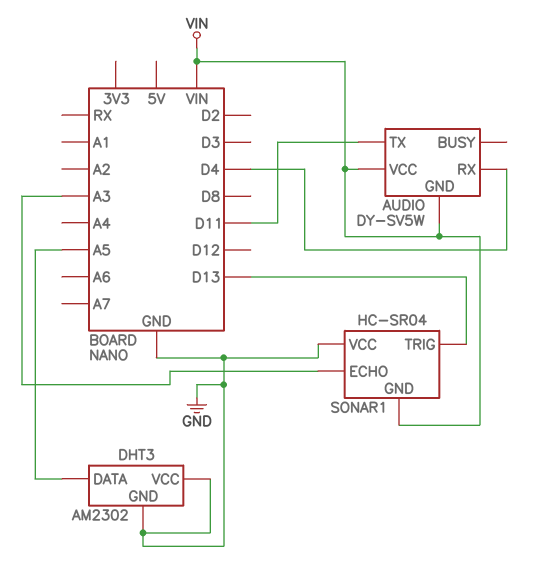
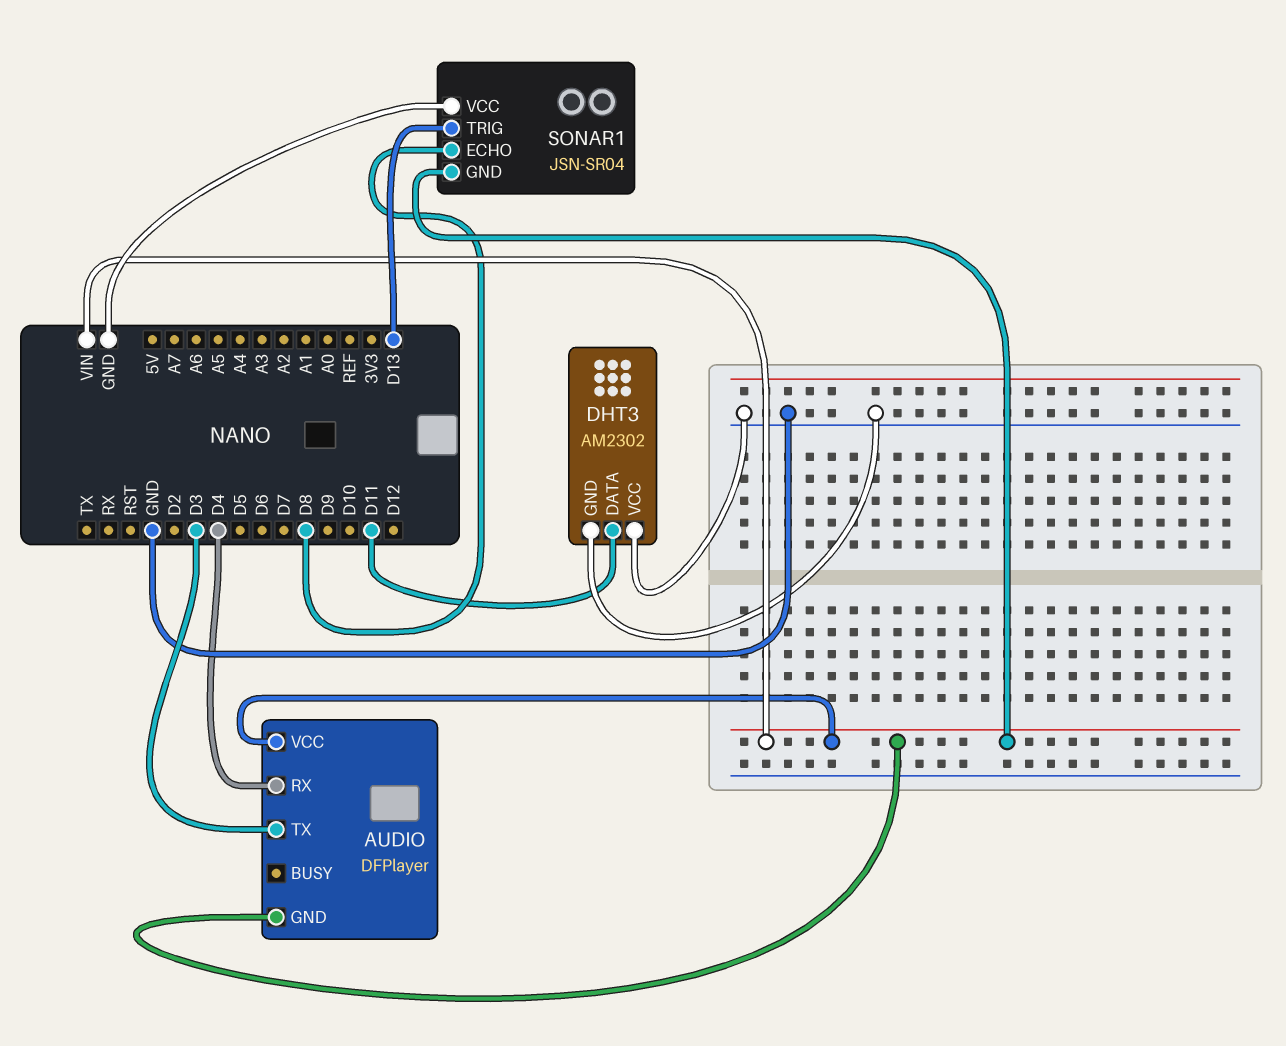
AUDIO: DY-SV5W -> DFPlayer
AUDIO pin TX: D11 -> D3
DHT3 pin DATA: A5 -> D11
SONAR1: HC-SR04 -> JSN-SR04
SONAR1 pin ECHO: A3 -> D8

